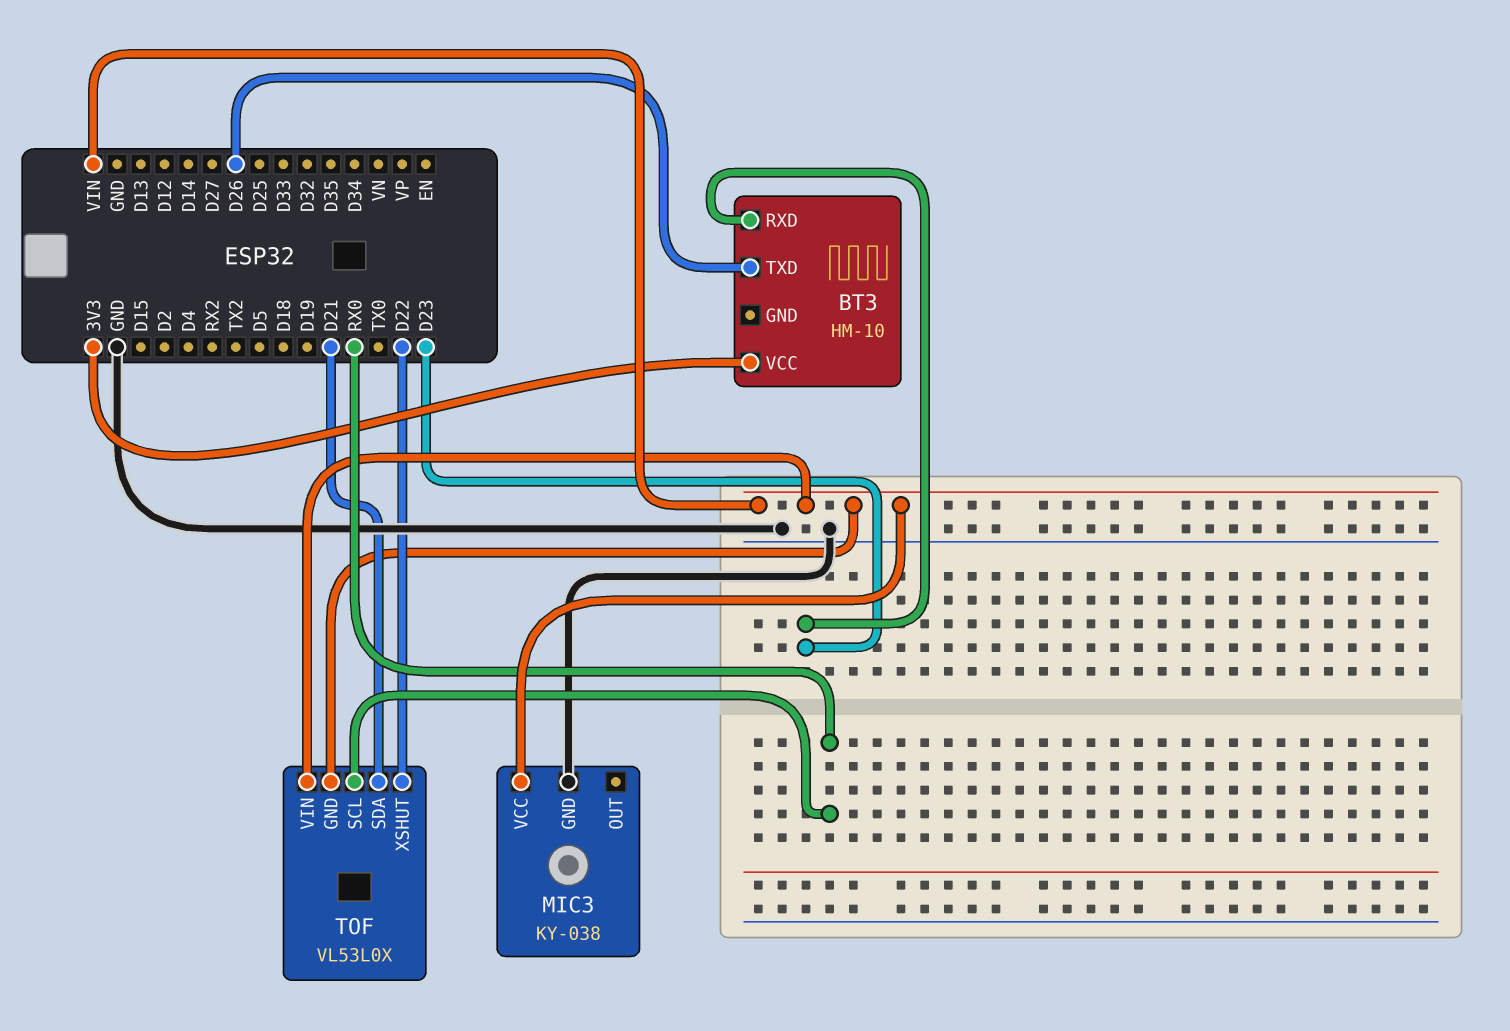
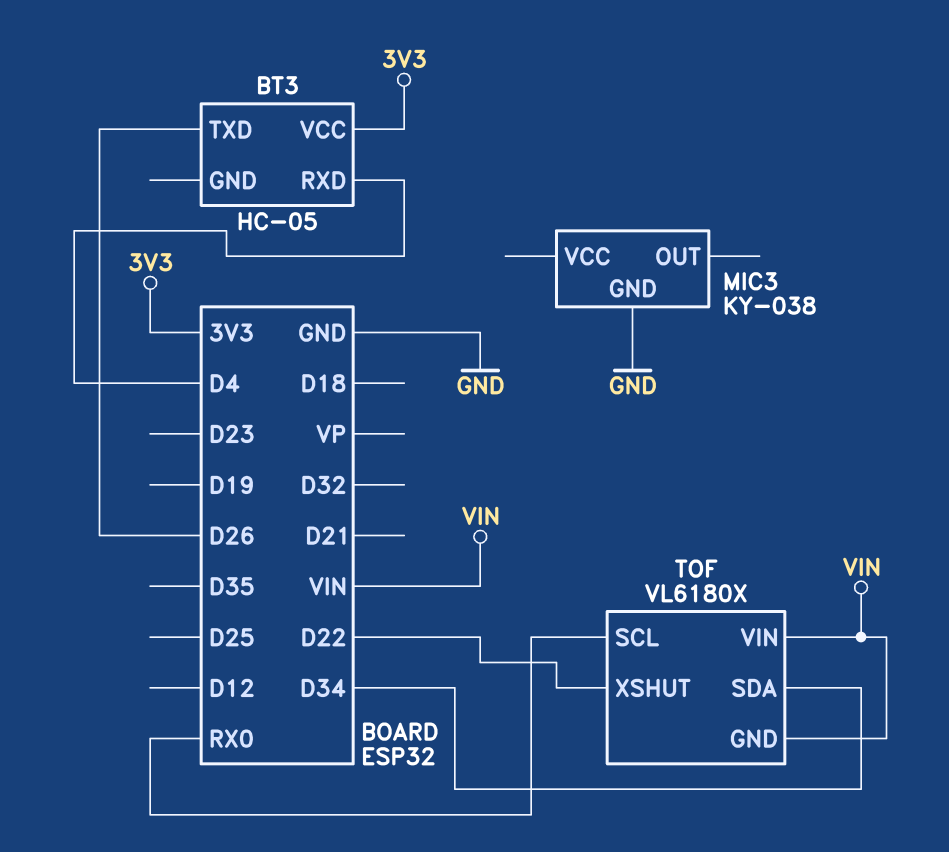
BT3: HM-10 -> HC-05
BT3 pin RXD: D23 -> D4
MIC3 pin VCC: VIN -> none
TOF: VL53L0X -> VL6180X
TOF pin SDA: D21 -> D34

